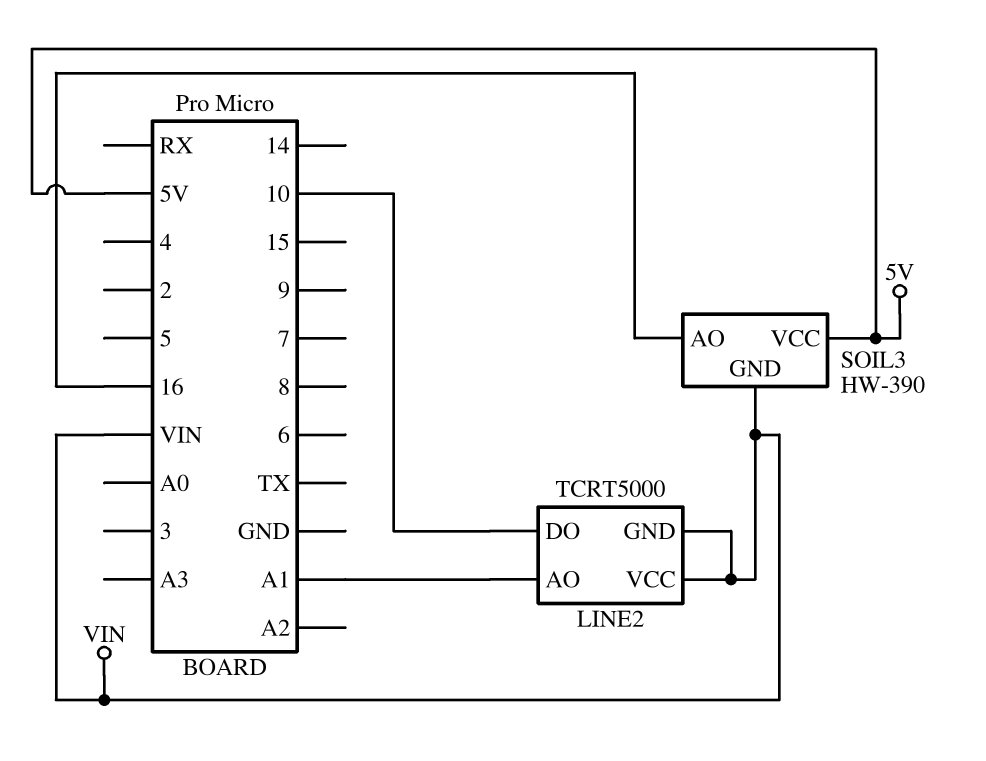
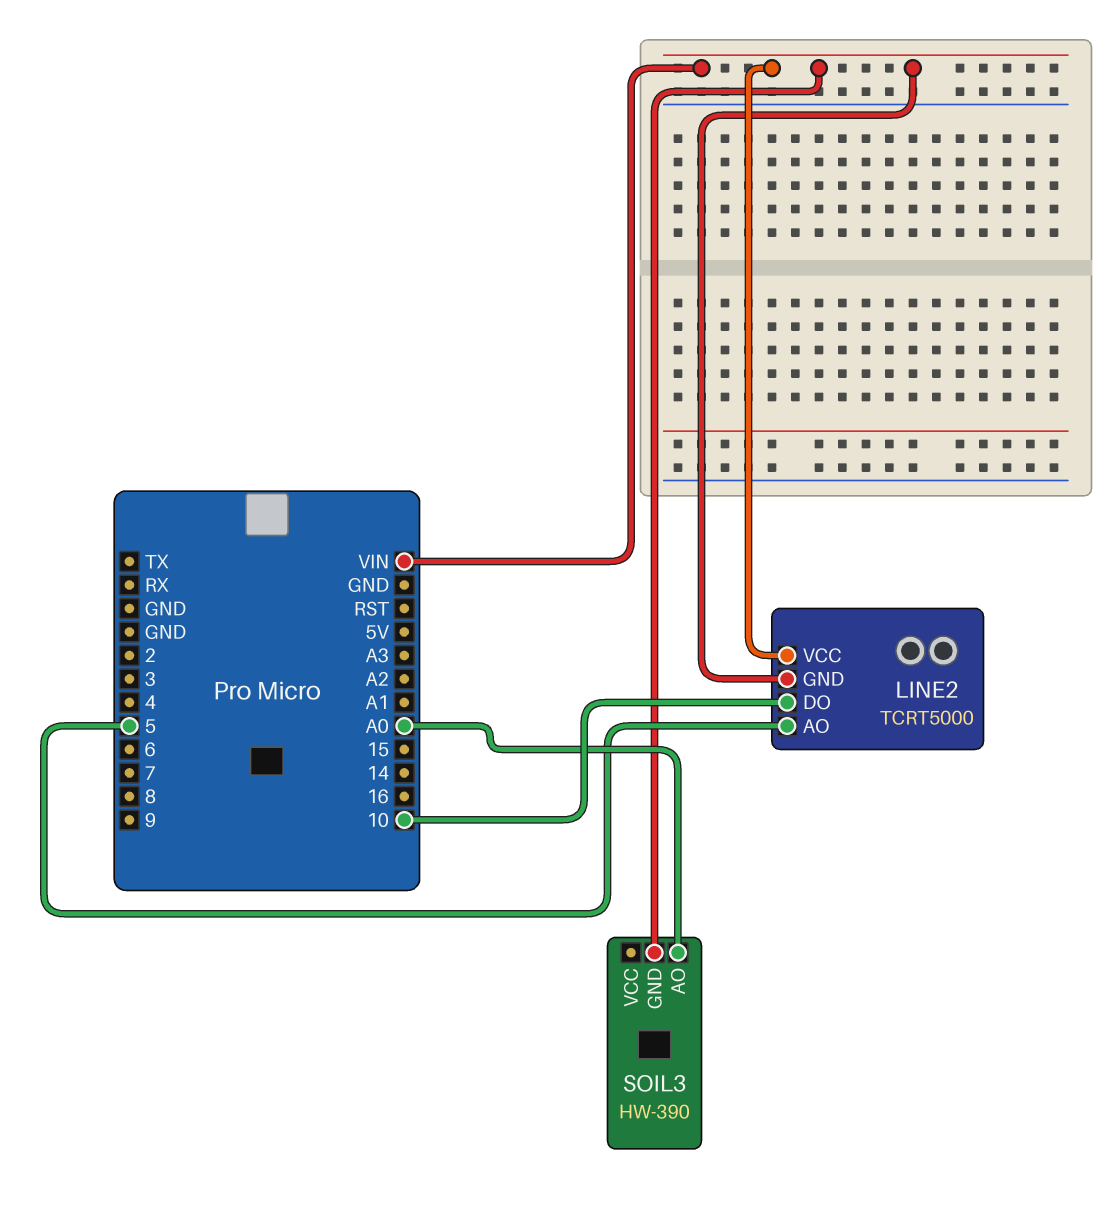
LINE2 pin AO: A1 -> 5
SOIL3 pin AO: 16 -> A0
SOIL3 pin VCC: 5V -> none

